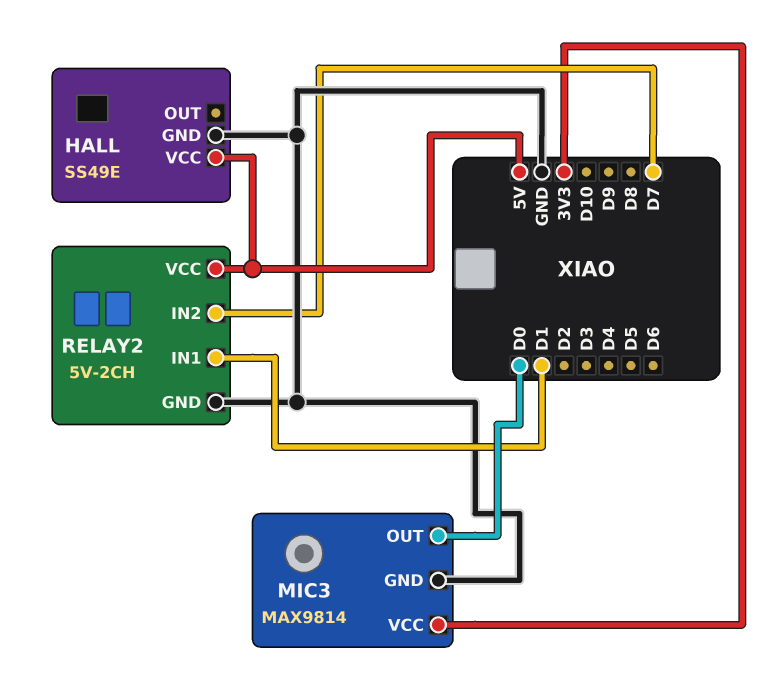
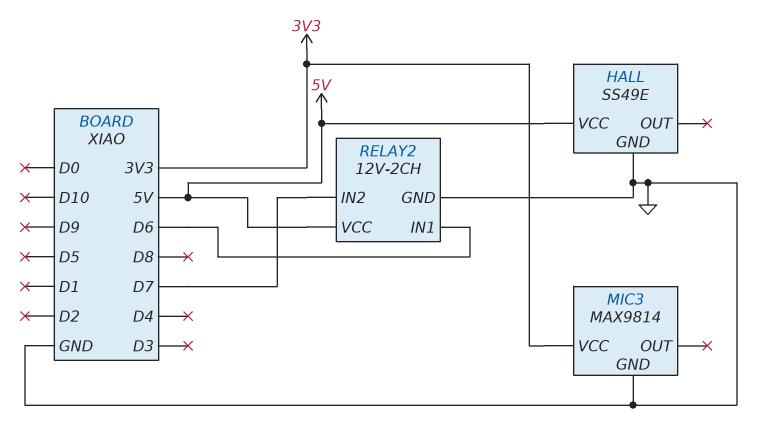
MIC3 pin OUT: D0 -> none
RELAY2: 5V-2CH -> 12V-2CH
RELAY2 pin IN1: D1 -> D6

